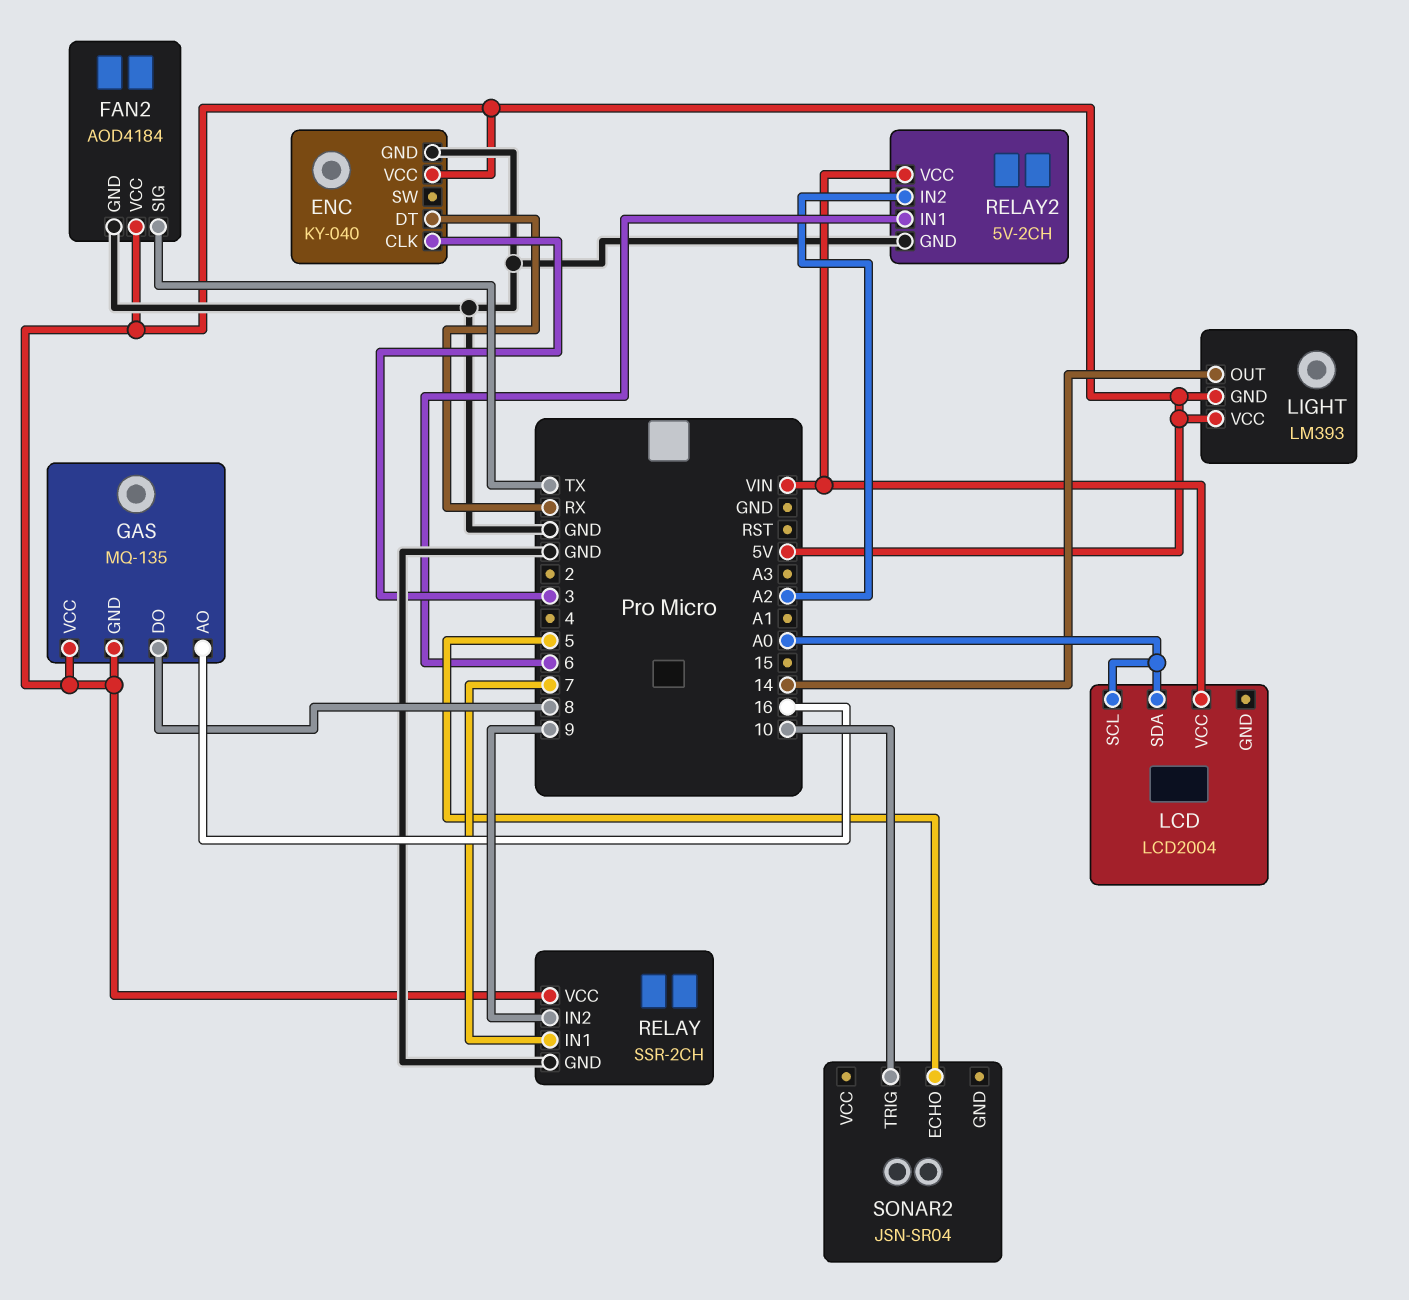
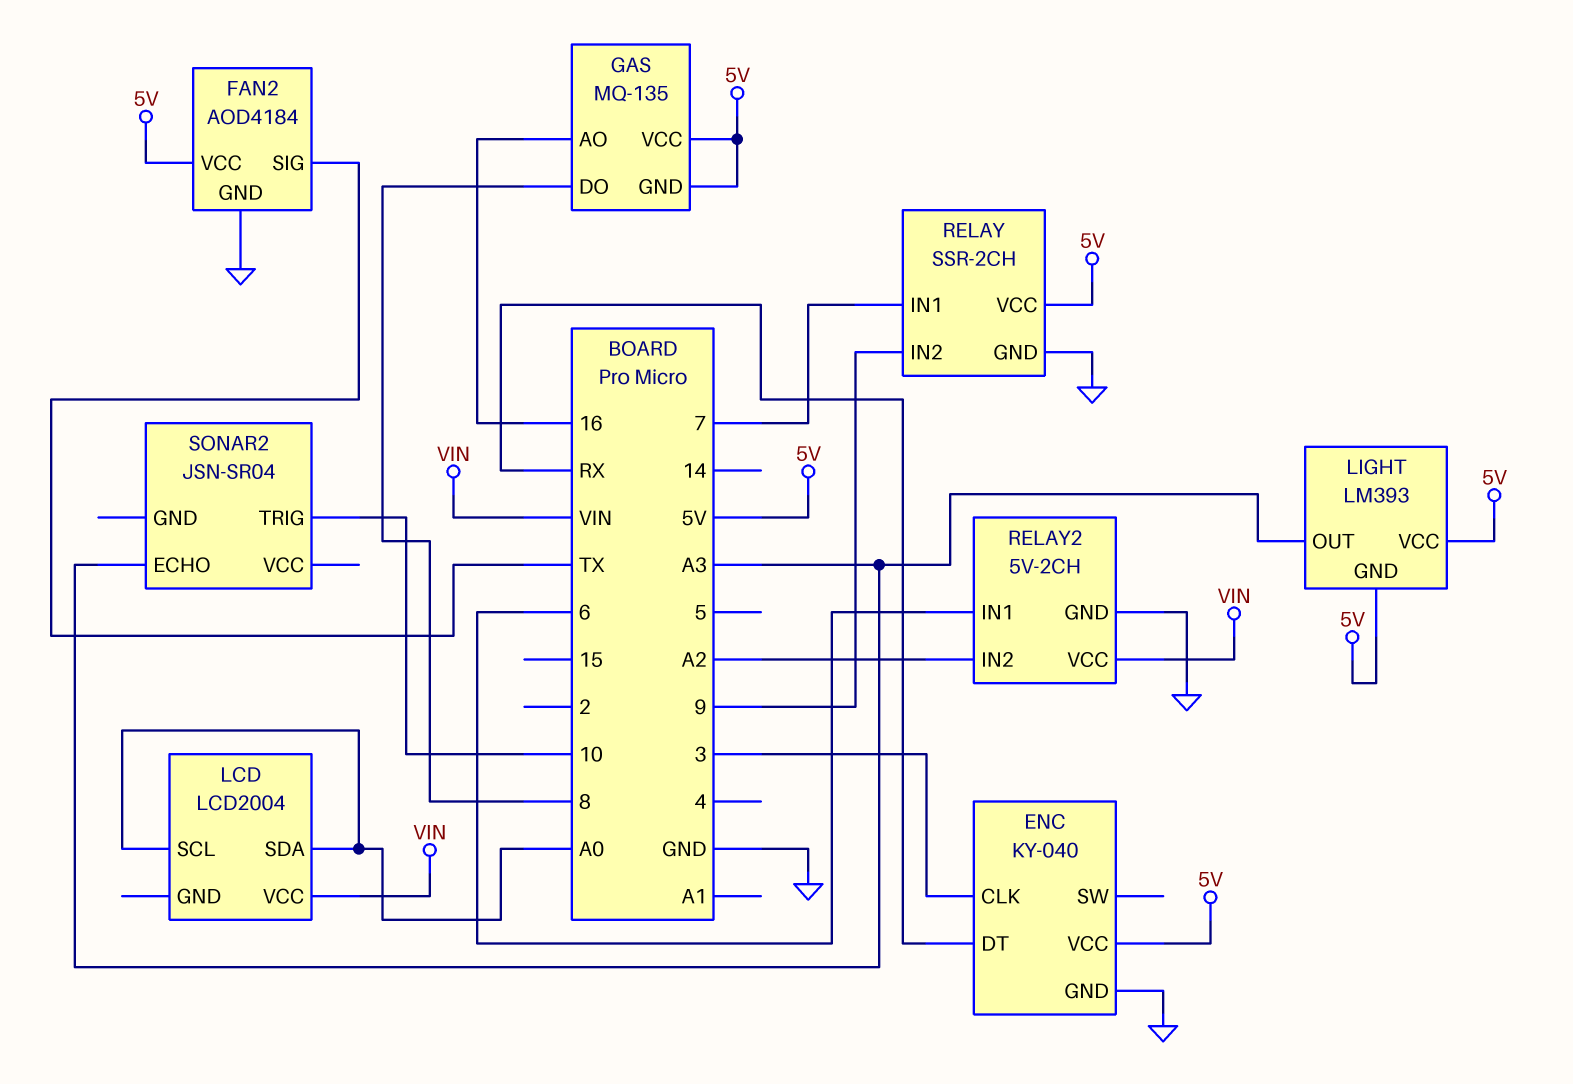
LIGHT pin OUT: 14 -> A3
SONAR2 pin ECHO: 5 -> A3

